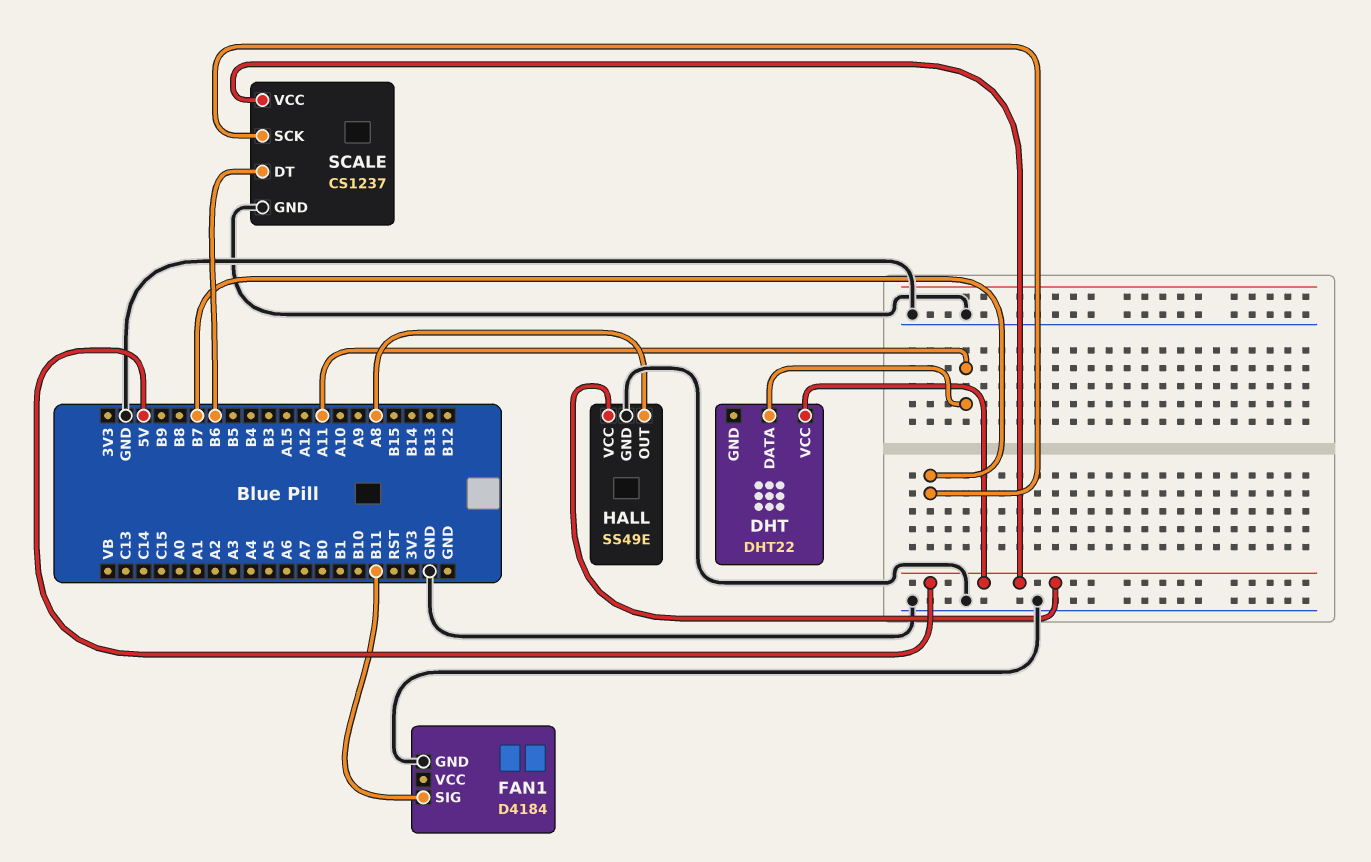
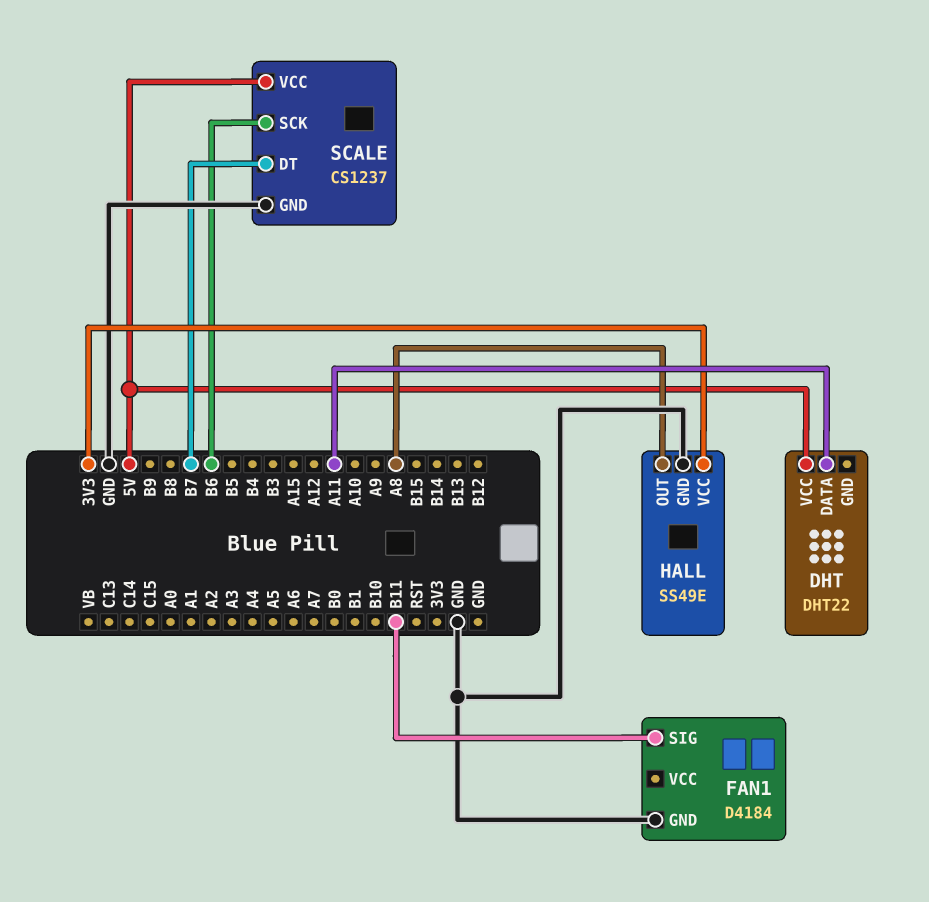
HALL pin VCC: 5V -> 3V3
SCALE pin DT: B6 -> B7
SCALE pin SCK: B7 -> B6

